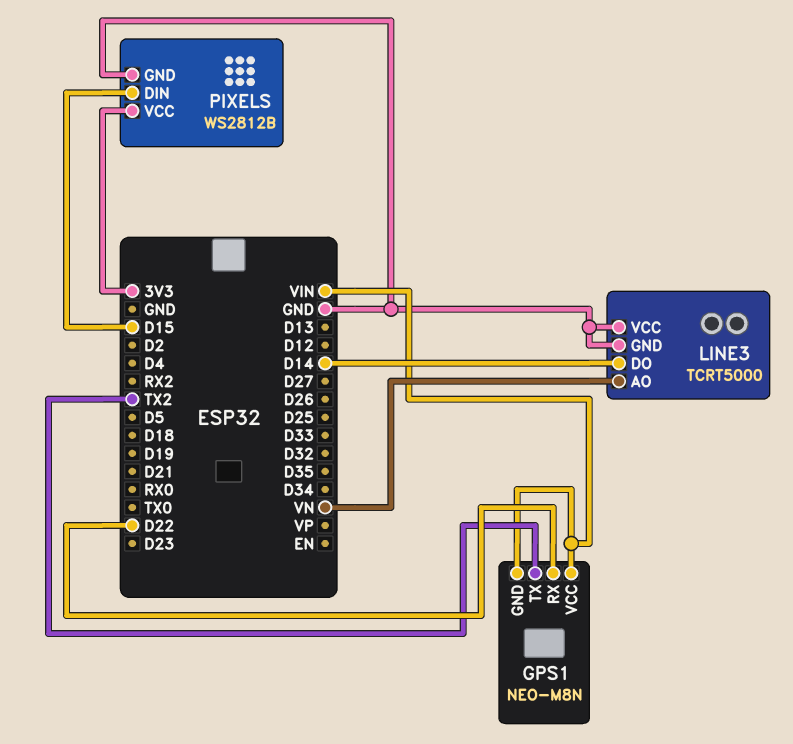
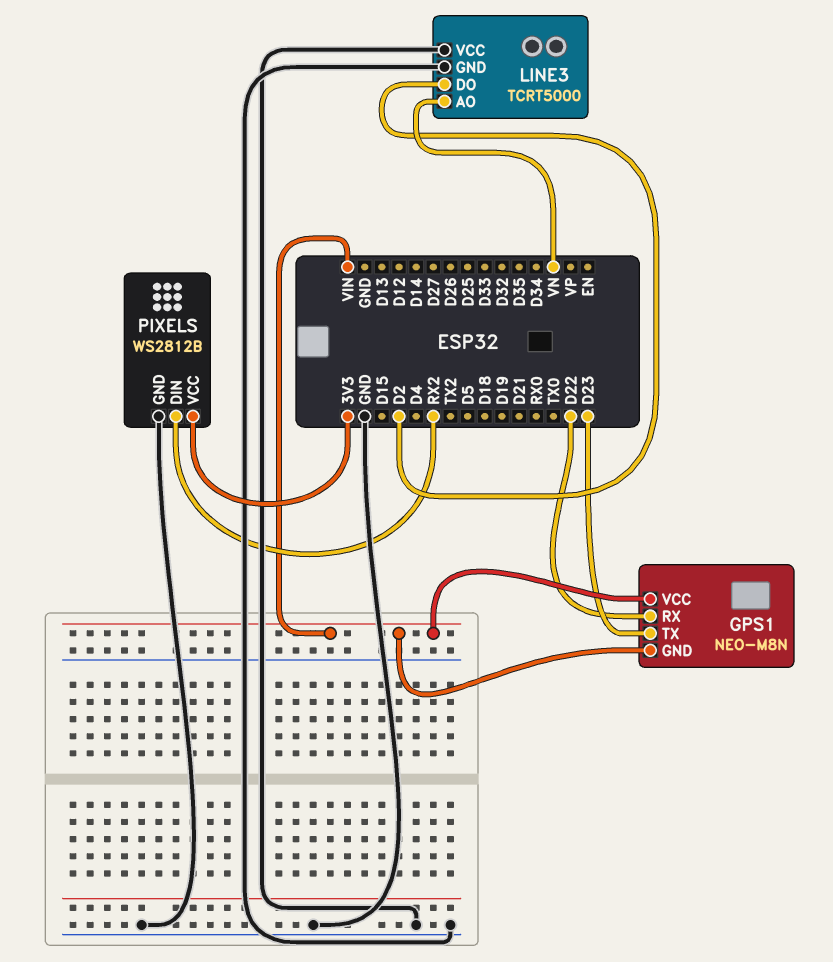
GPS1 pin TX: TX2 -> D23
LINE3 pin DO: D14 -> D2
PIXELS pin DIN: D15 -> RX2

